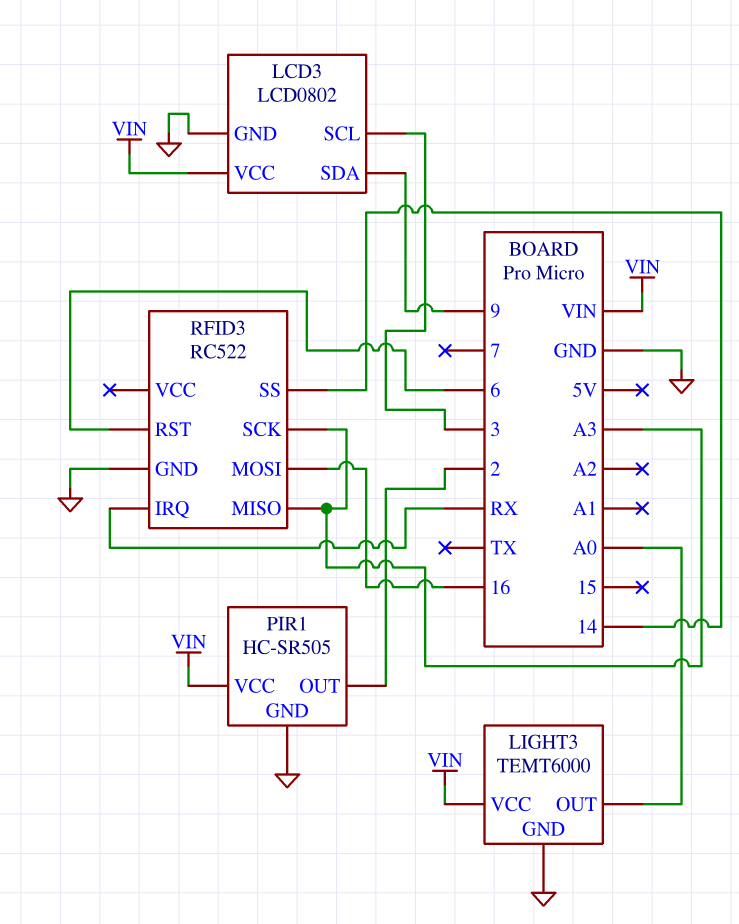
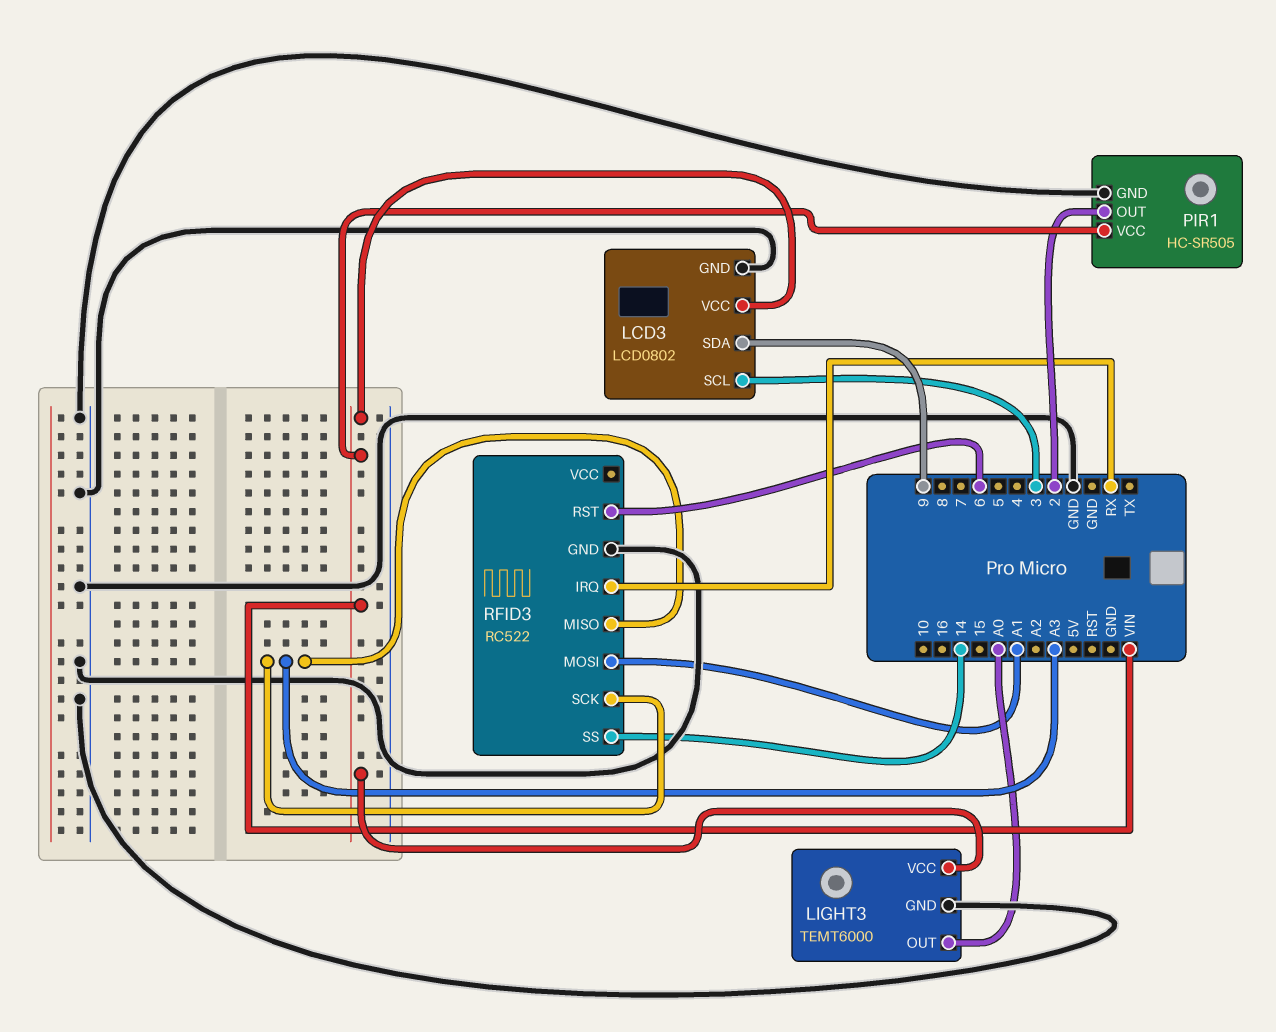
RFID3 pin MOSI: 16 -> A1

